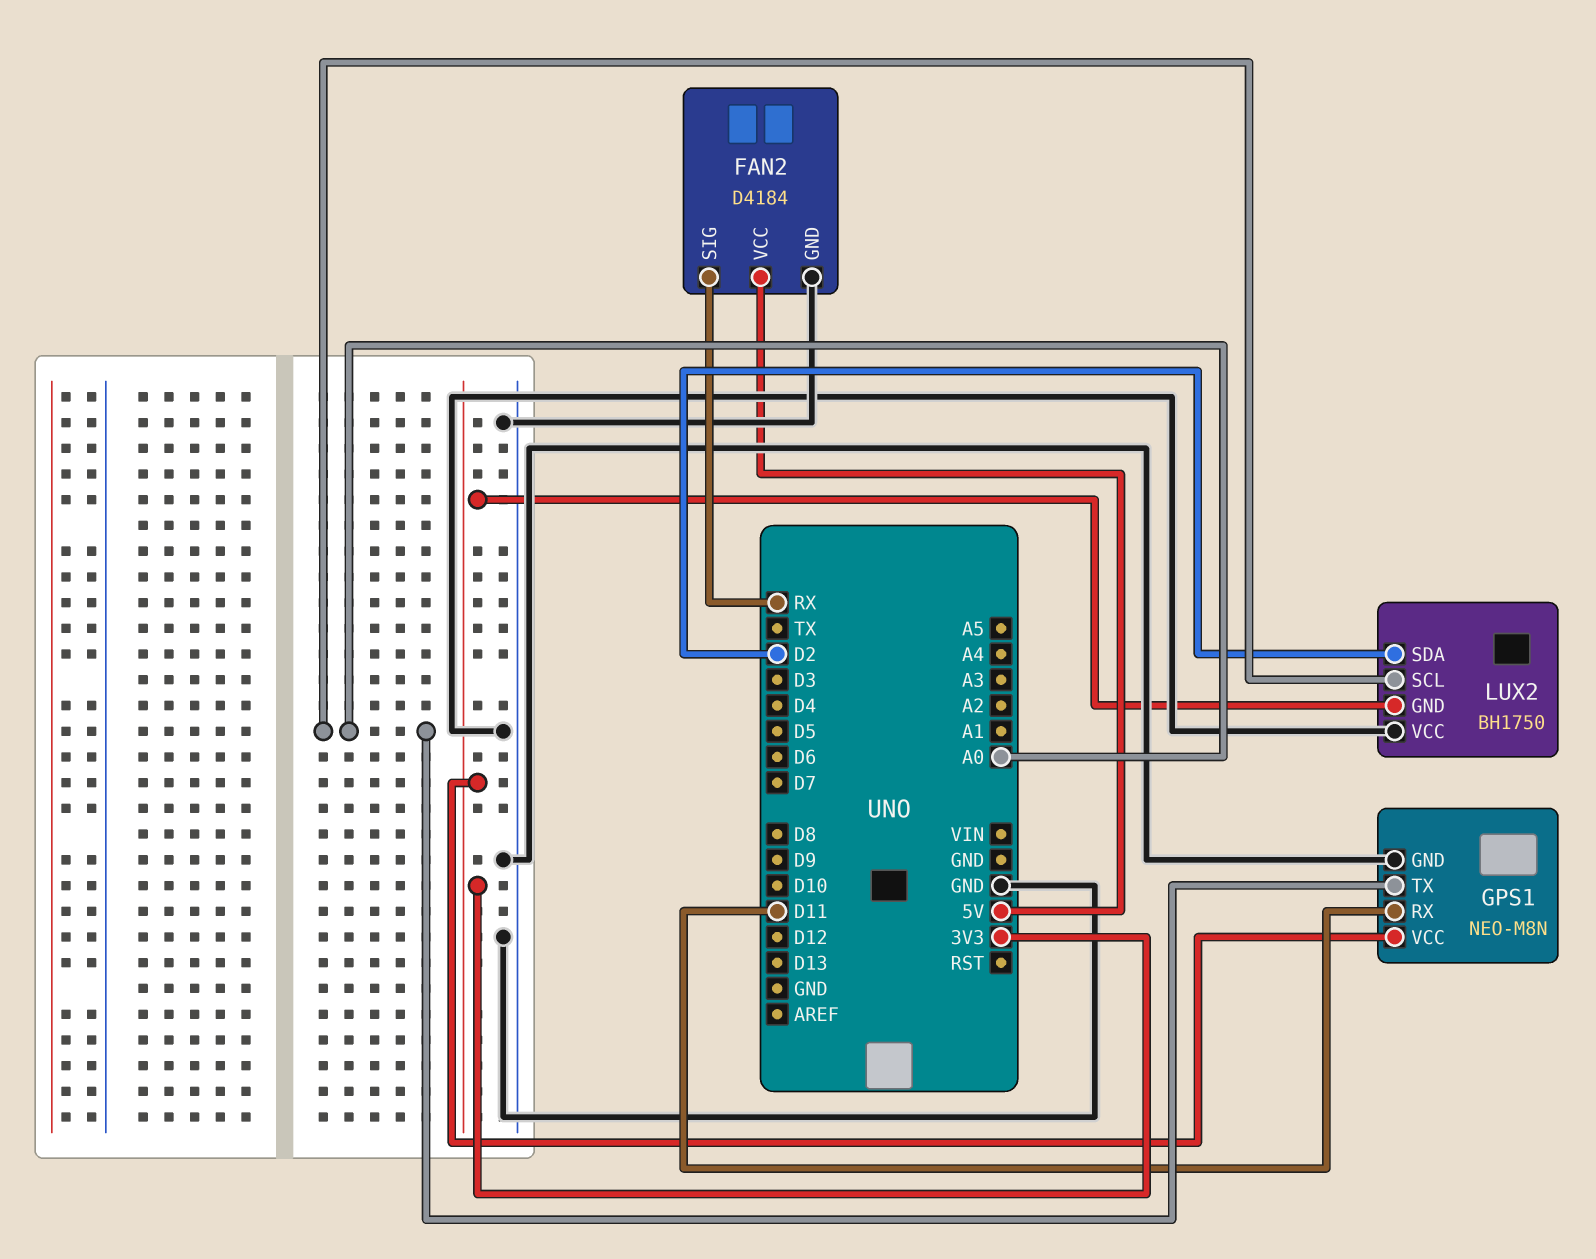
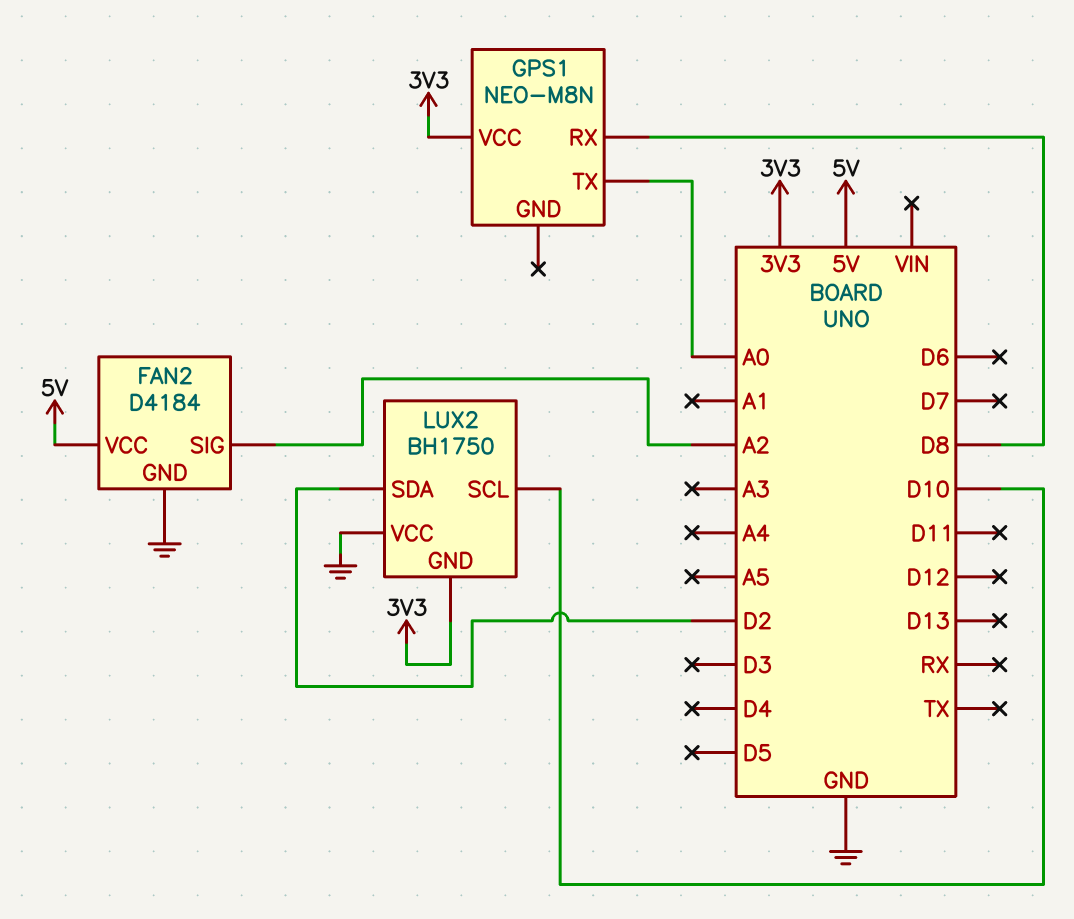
FAN2 pin SIG: RX -> A2
GPS1 pin GND: GND -> none
GPS1 pin RX: D11 -> D8
LUX2 pin SCL: A0 -> D10

